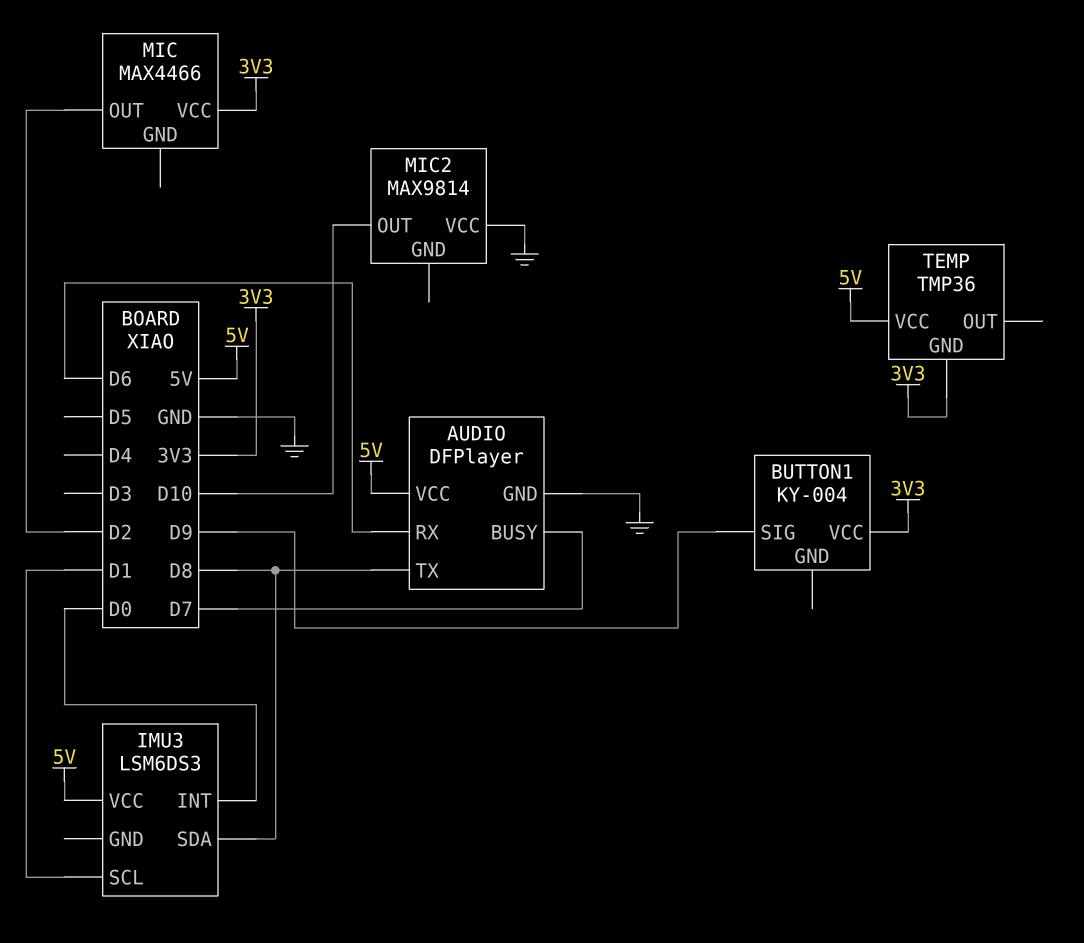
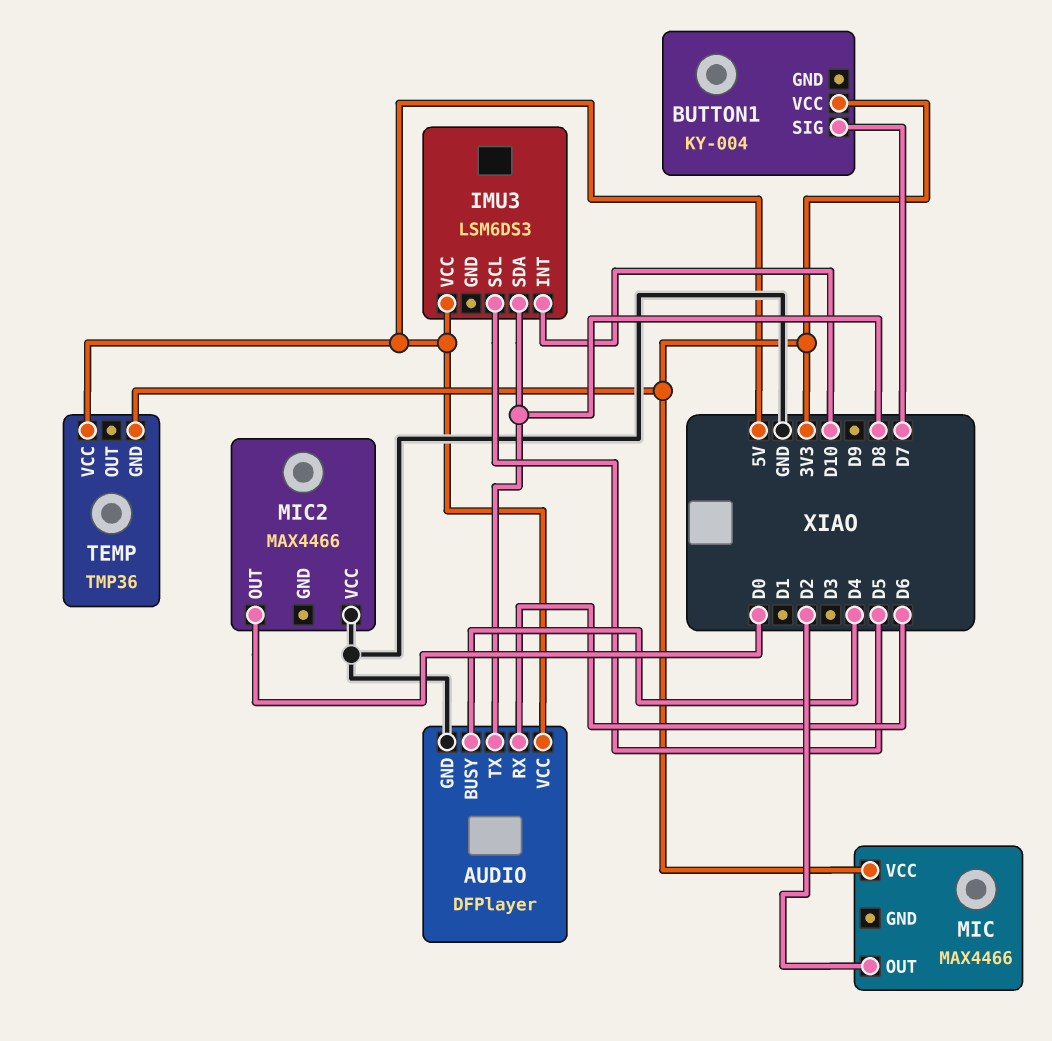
AUDIO pin BUSY: D7 -> D4
BUTTON1 pin SIG: D9 -> D7
IMU3 pin INT: D0 -> D10
IMU3 pin SCL: D1 -> D5
MIC2: MAX9814 -> MAX4466
MIC2 pin OUT: D10 -> D0

